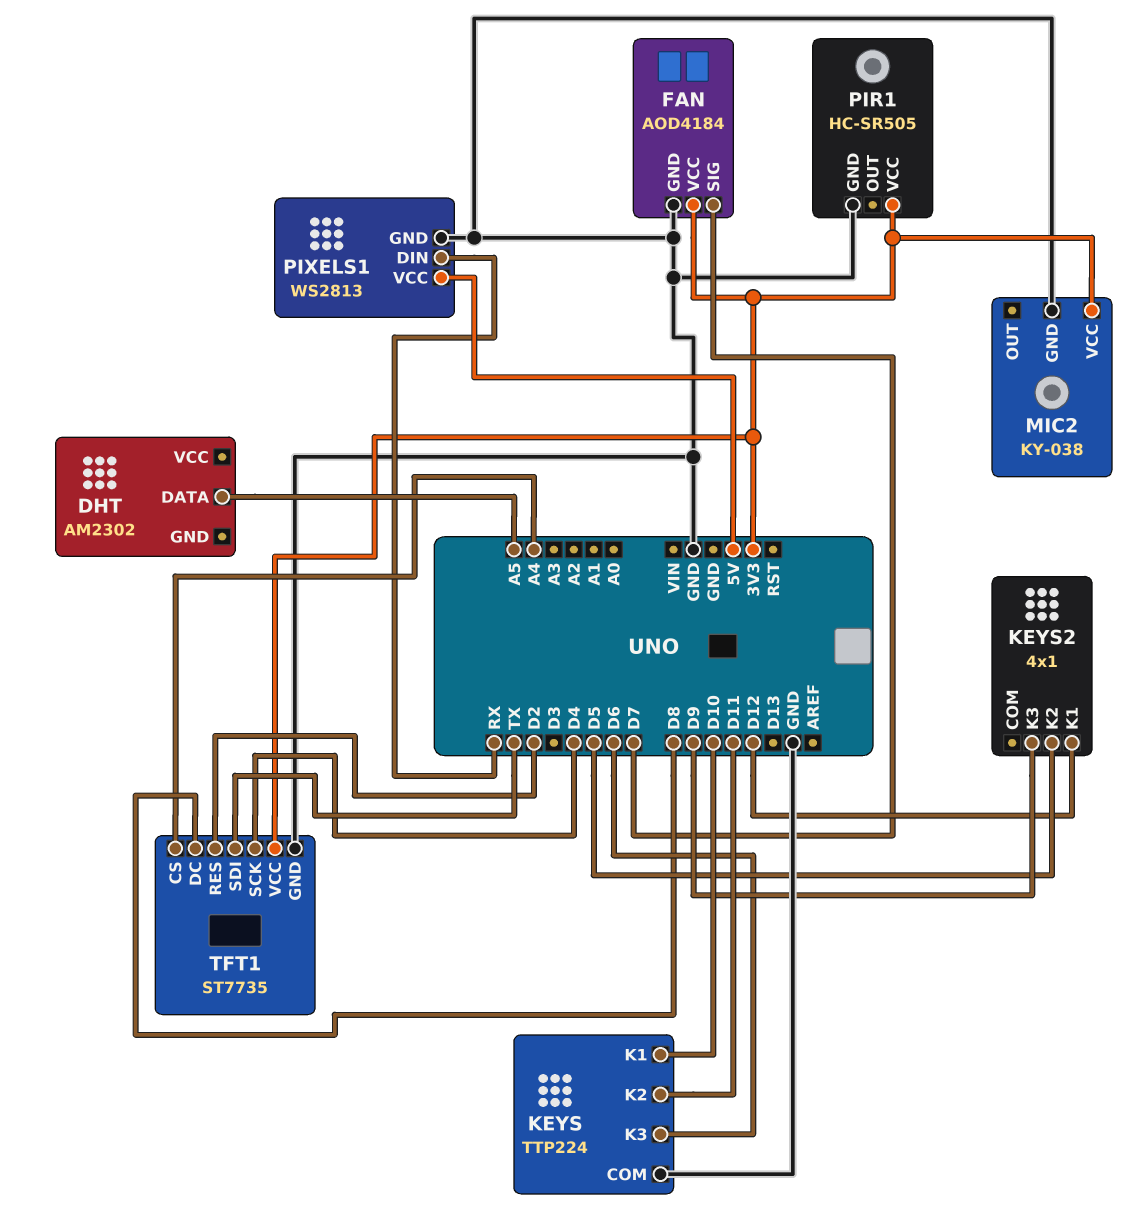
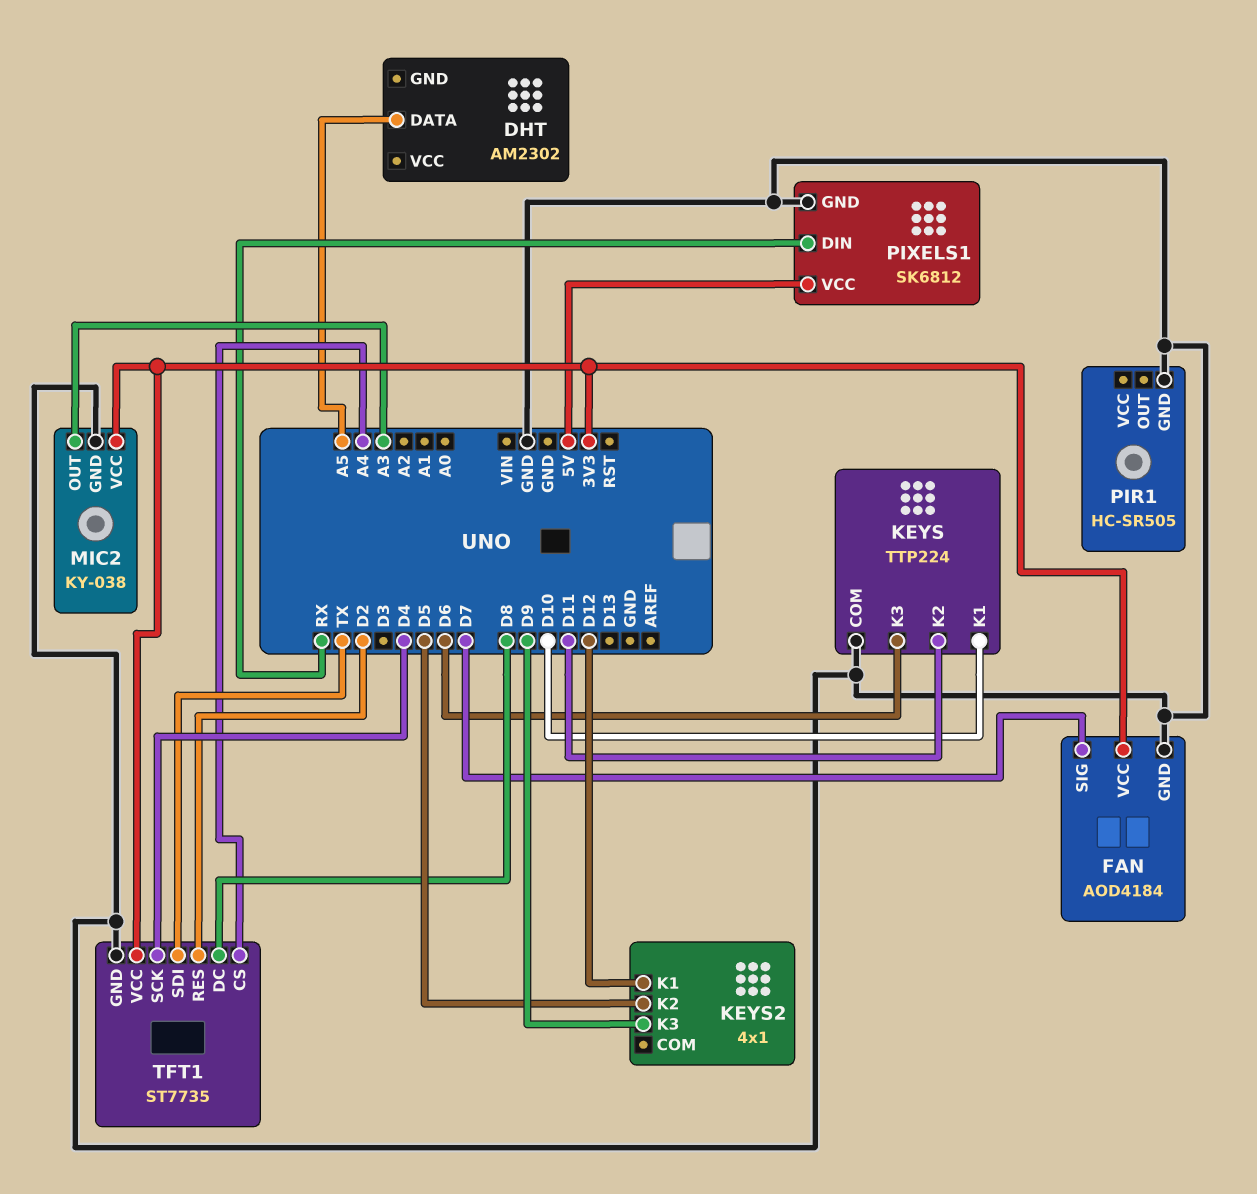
MIC2 pin OUT: none -> A3
PIR1 pin VCC: 3V3 -> none
PIXELS1: WS2813 -> SK6812

